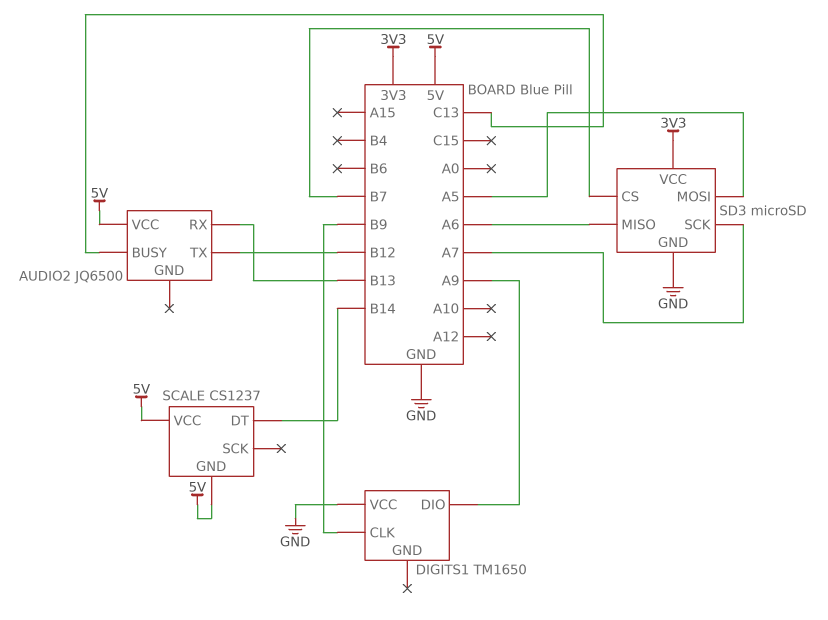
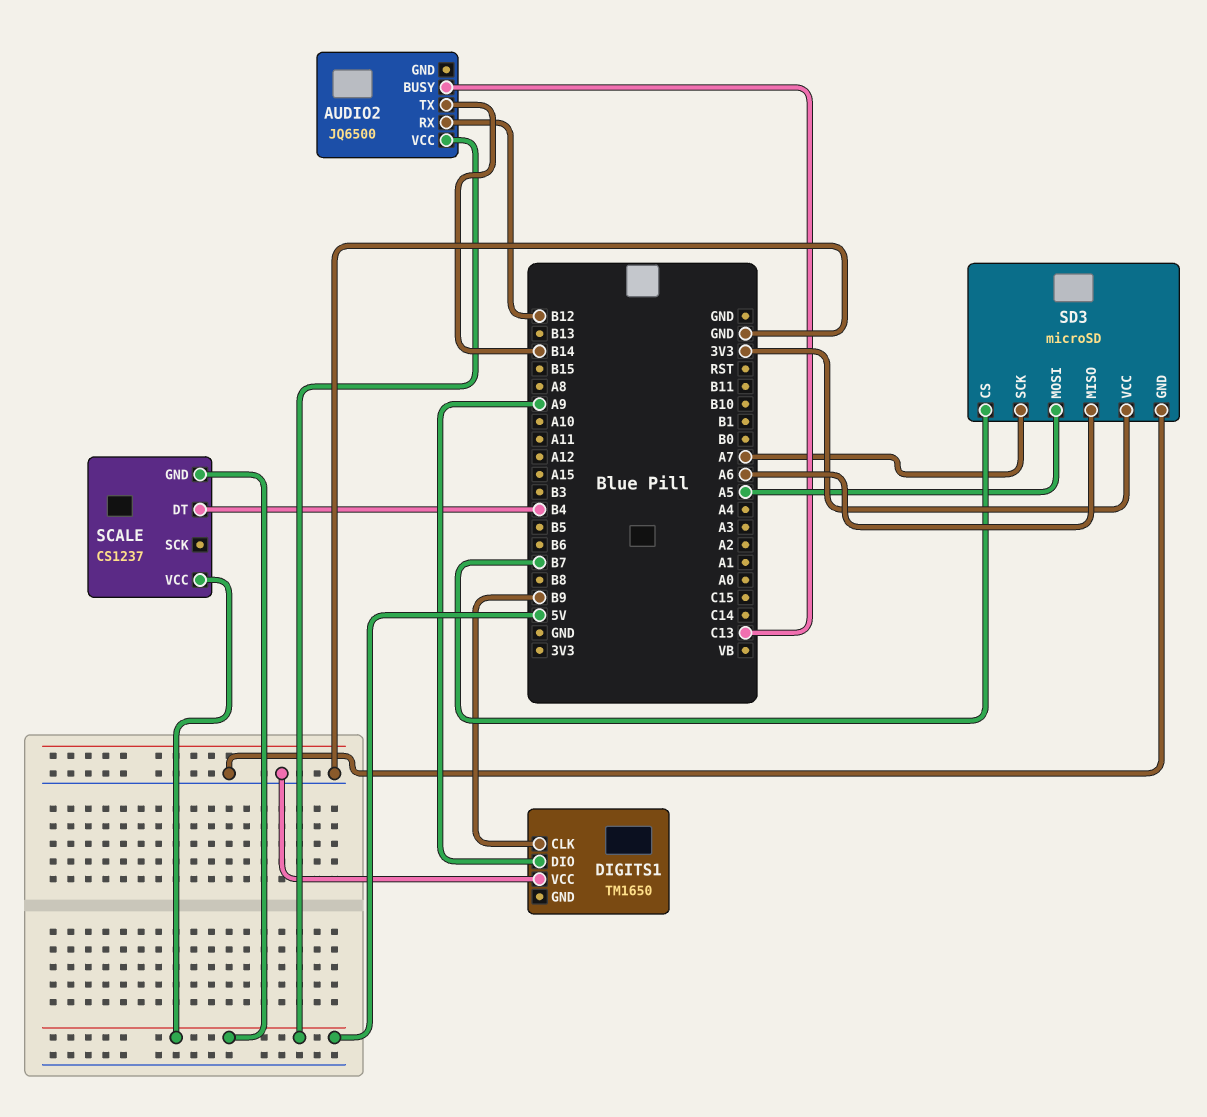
AUDIO2 pin RX: B13 -> B12
AUDIO2 pin TX: B12 -> B14
SCALE pin DT: B14 -> B4

